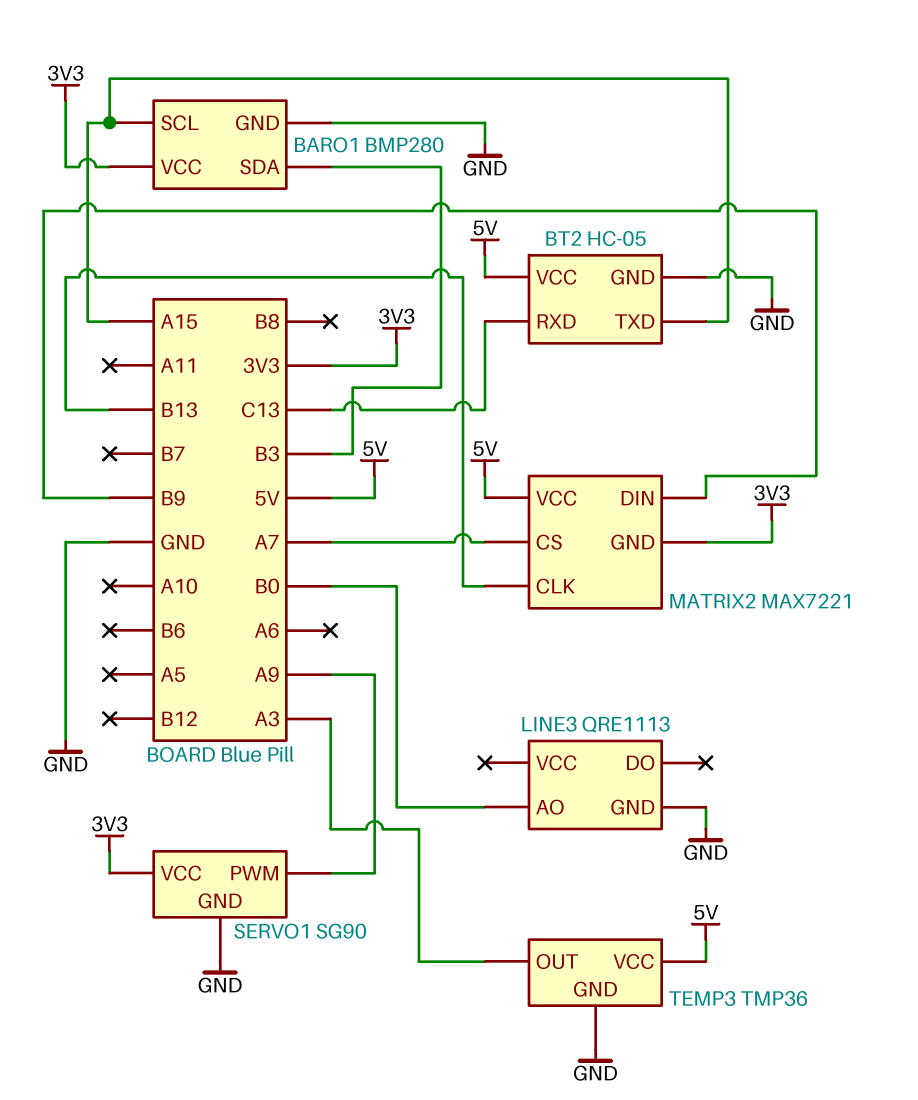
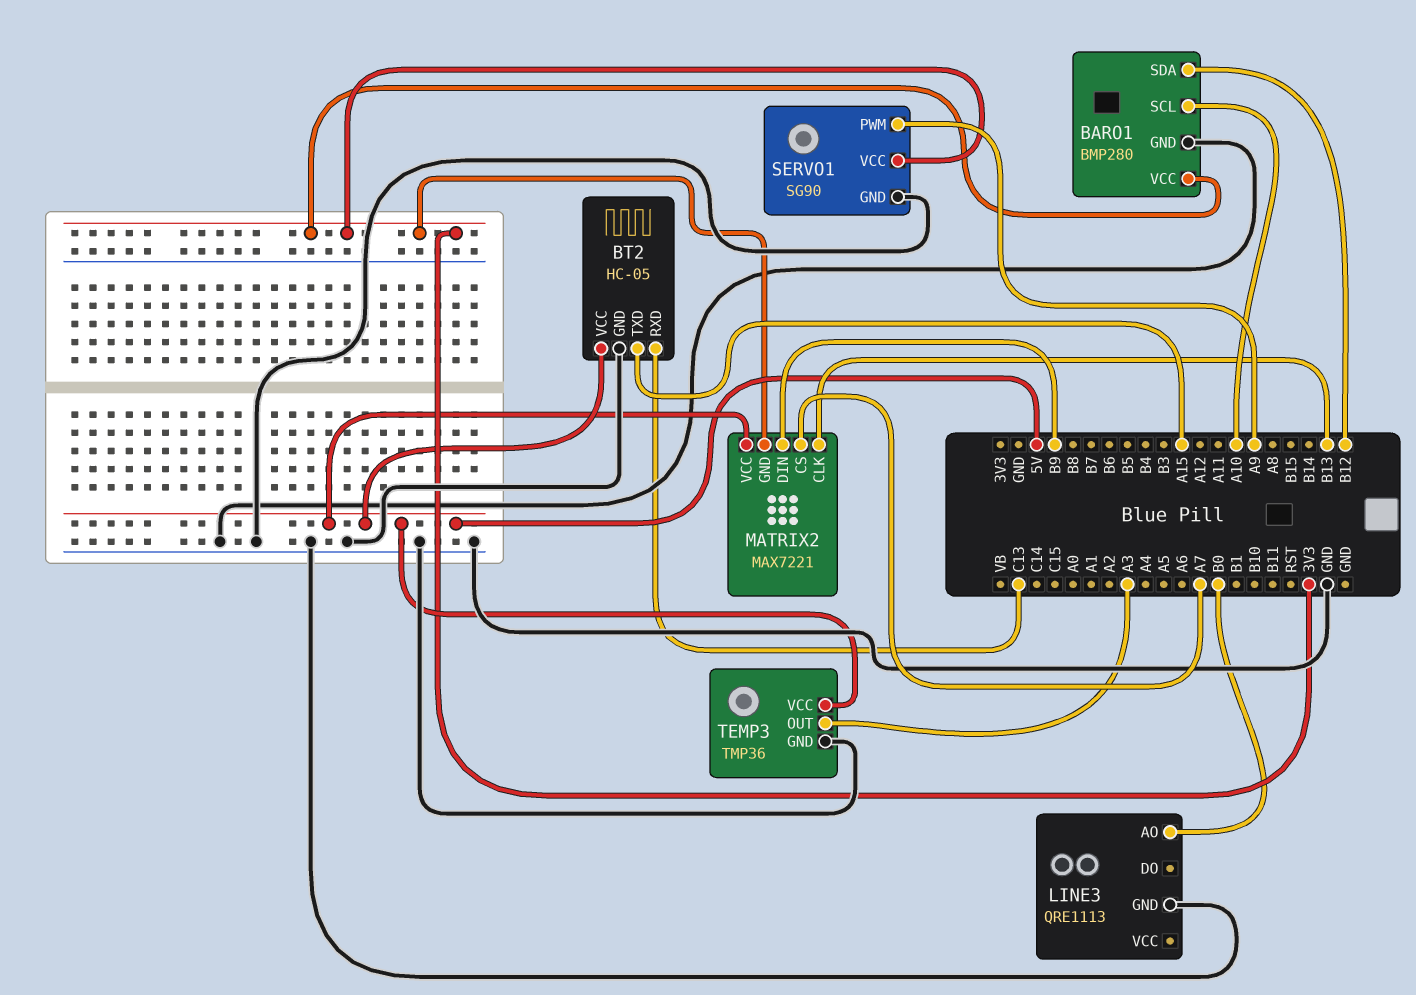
BARO1 pin SCL: A15 -> A10
BARO1 pin SDA: B3 -> B12

